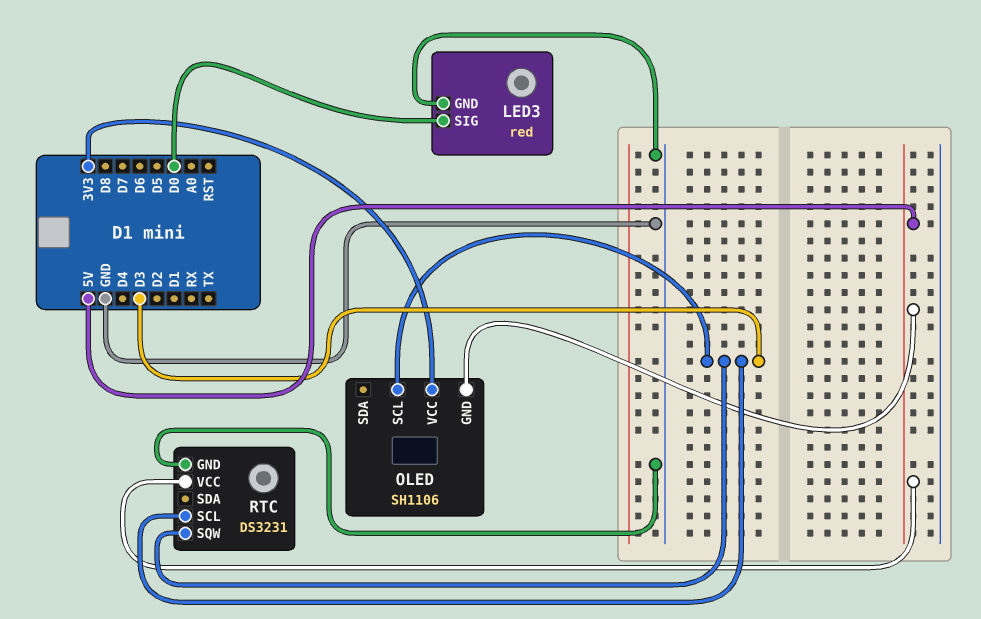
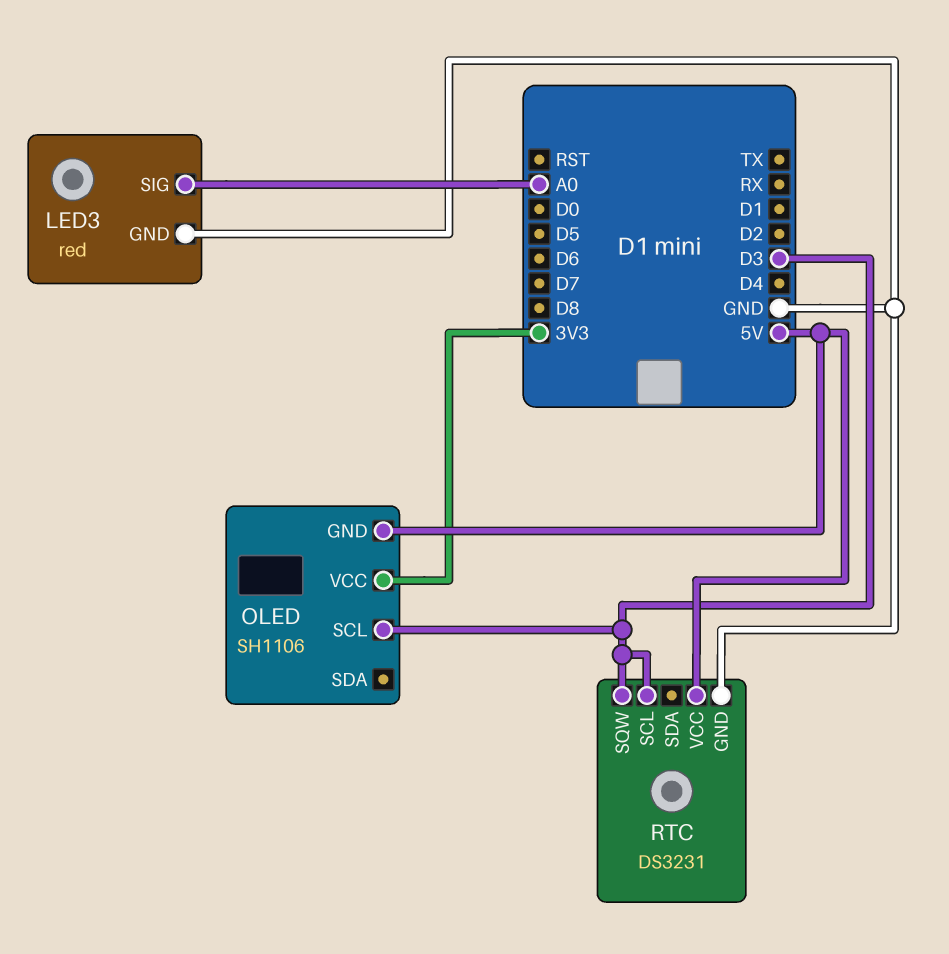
LED3 pin SIG: D0 -> A0

